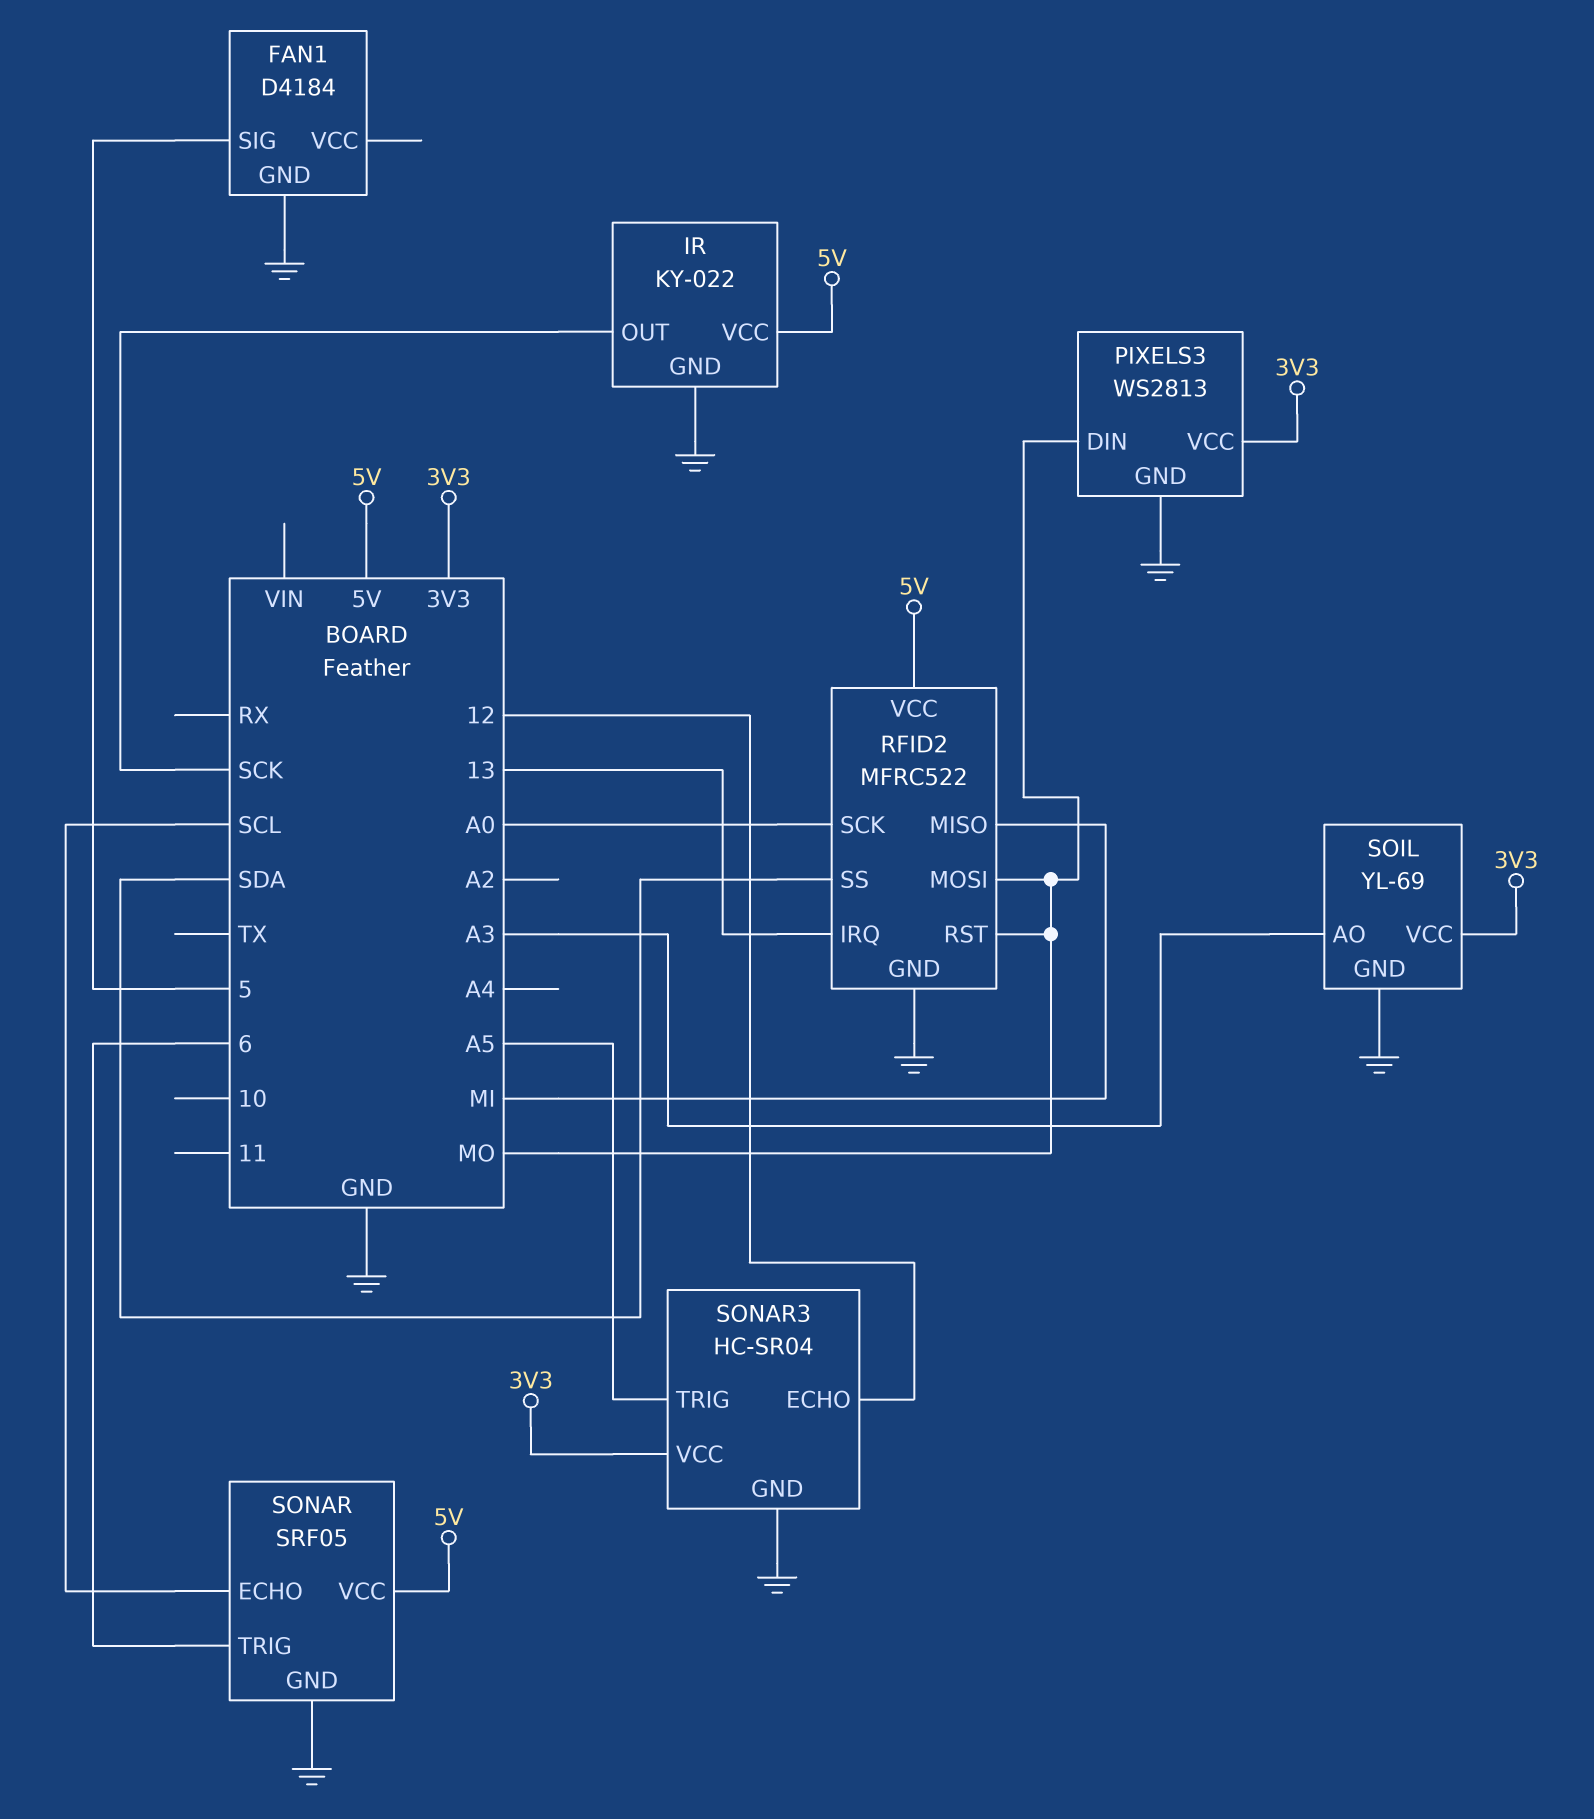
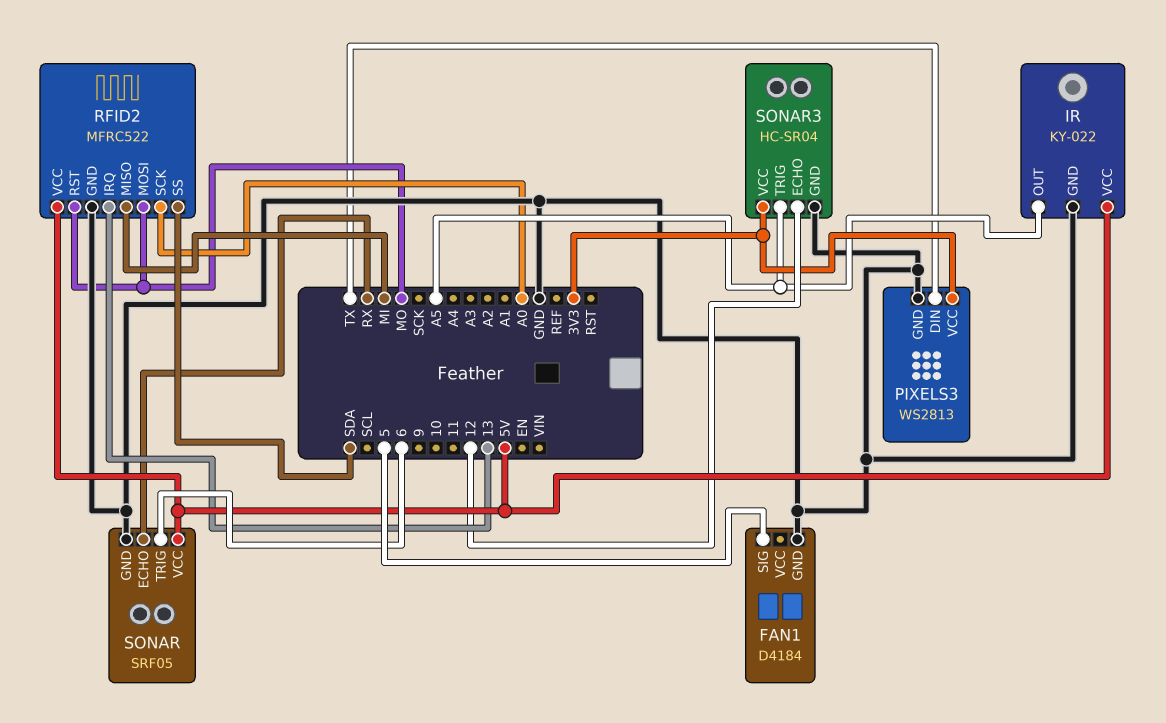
IR pin OUT: SCK -> A5
PIXELS3 pin DIN: MO -> TX
SOIL: YL-69 -> none
SOIL pin AO: A3 -> none
SOIL pin GND: GND -> none
SOIL pin VCC: 3V3 -> none
SONAR pin ECHO: SCL -> RX

